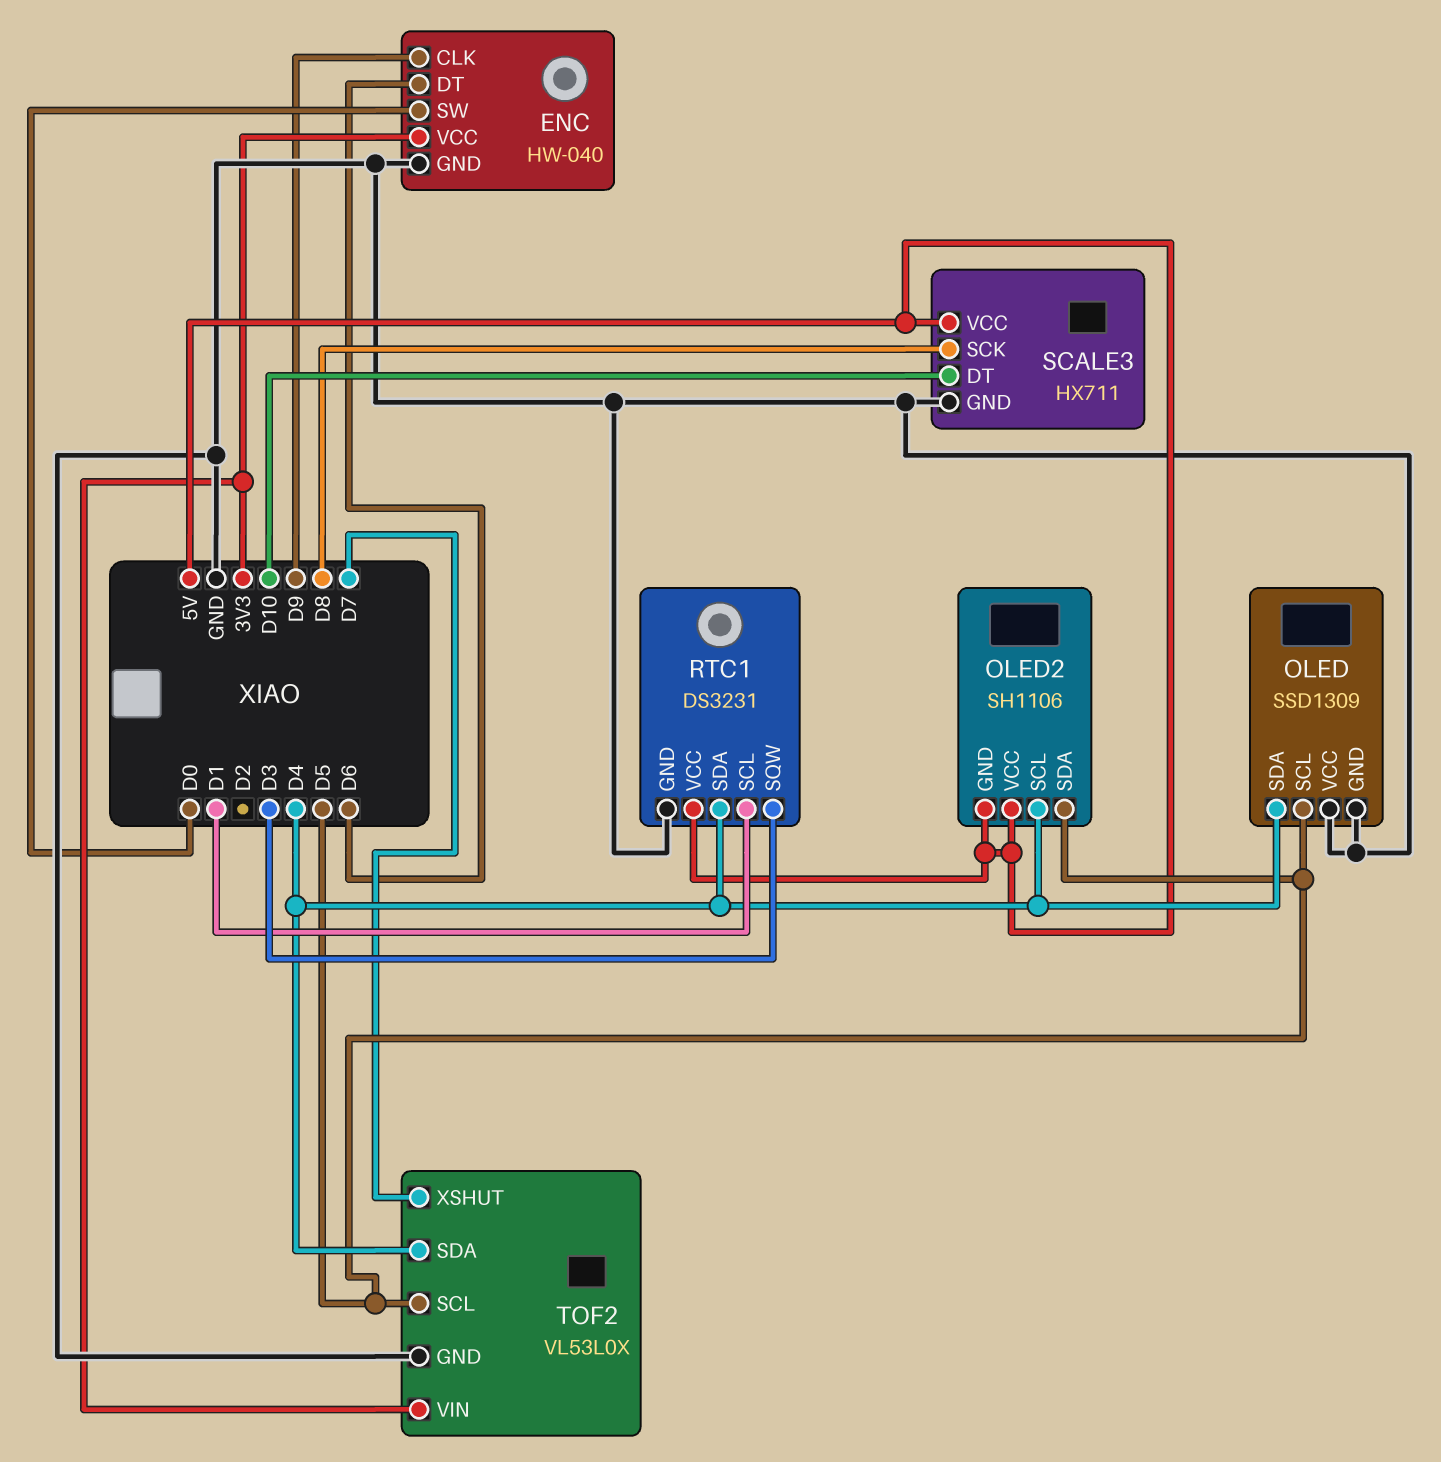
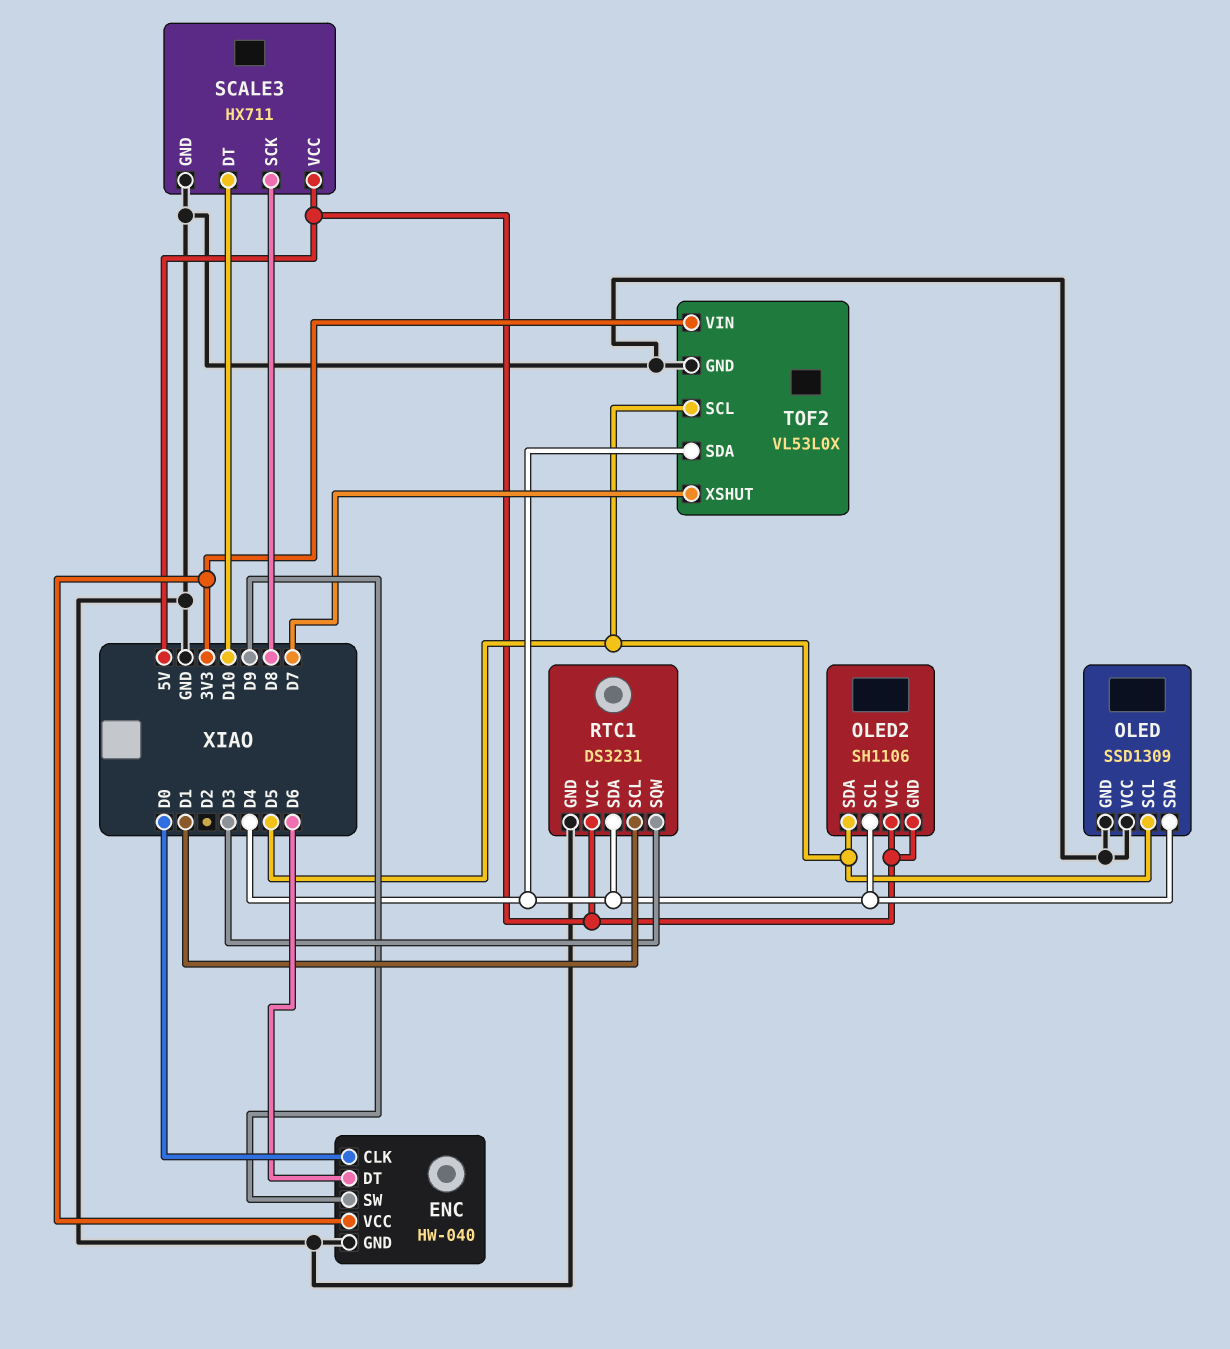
ENC pin CLK: D9 -> D0
ENC pin SW: D0 -> D9

